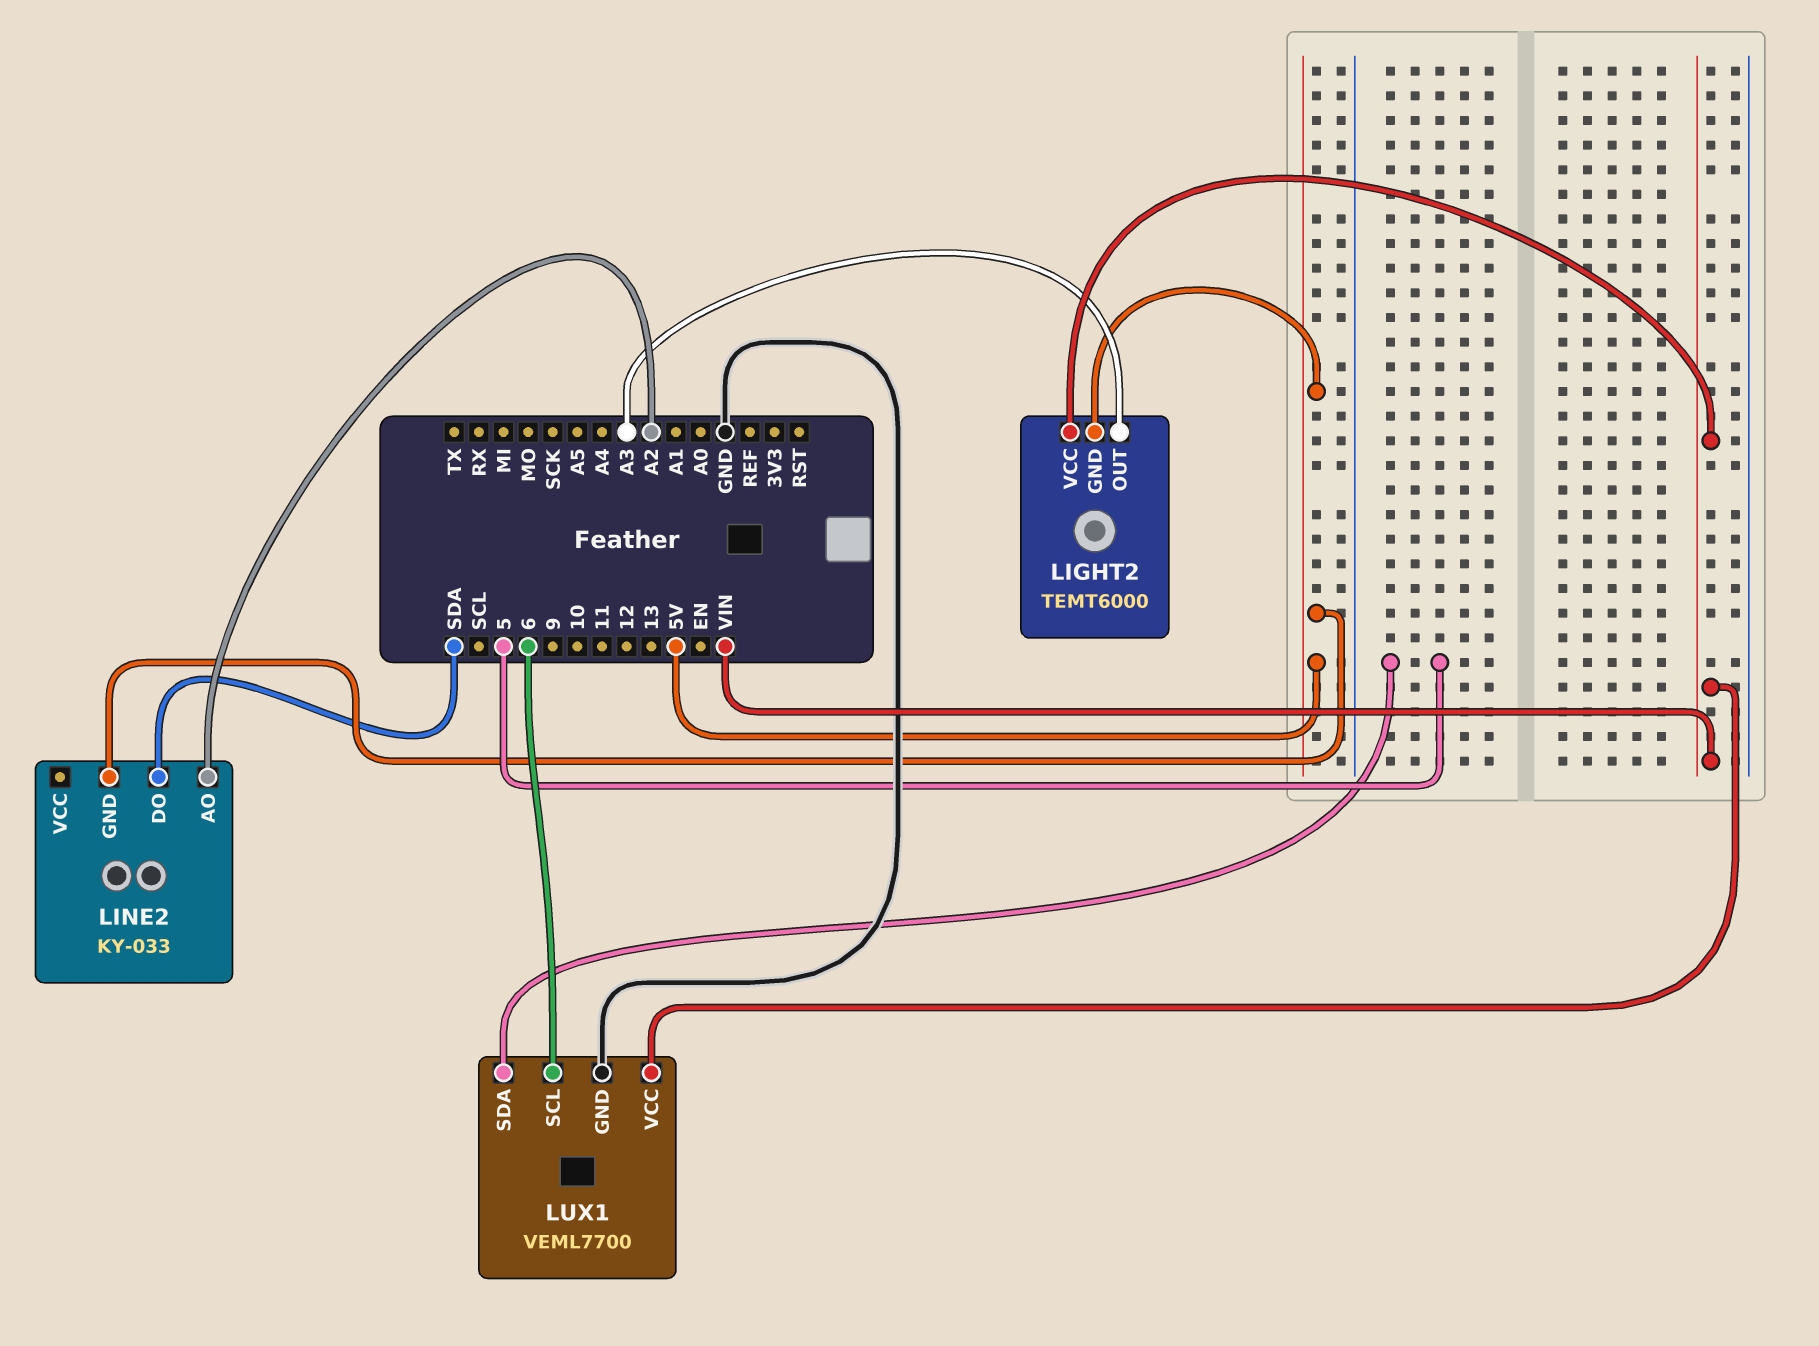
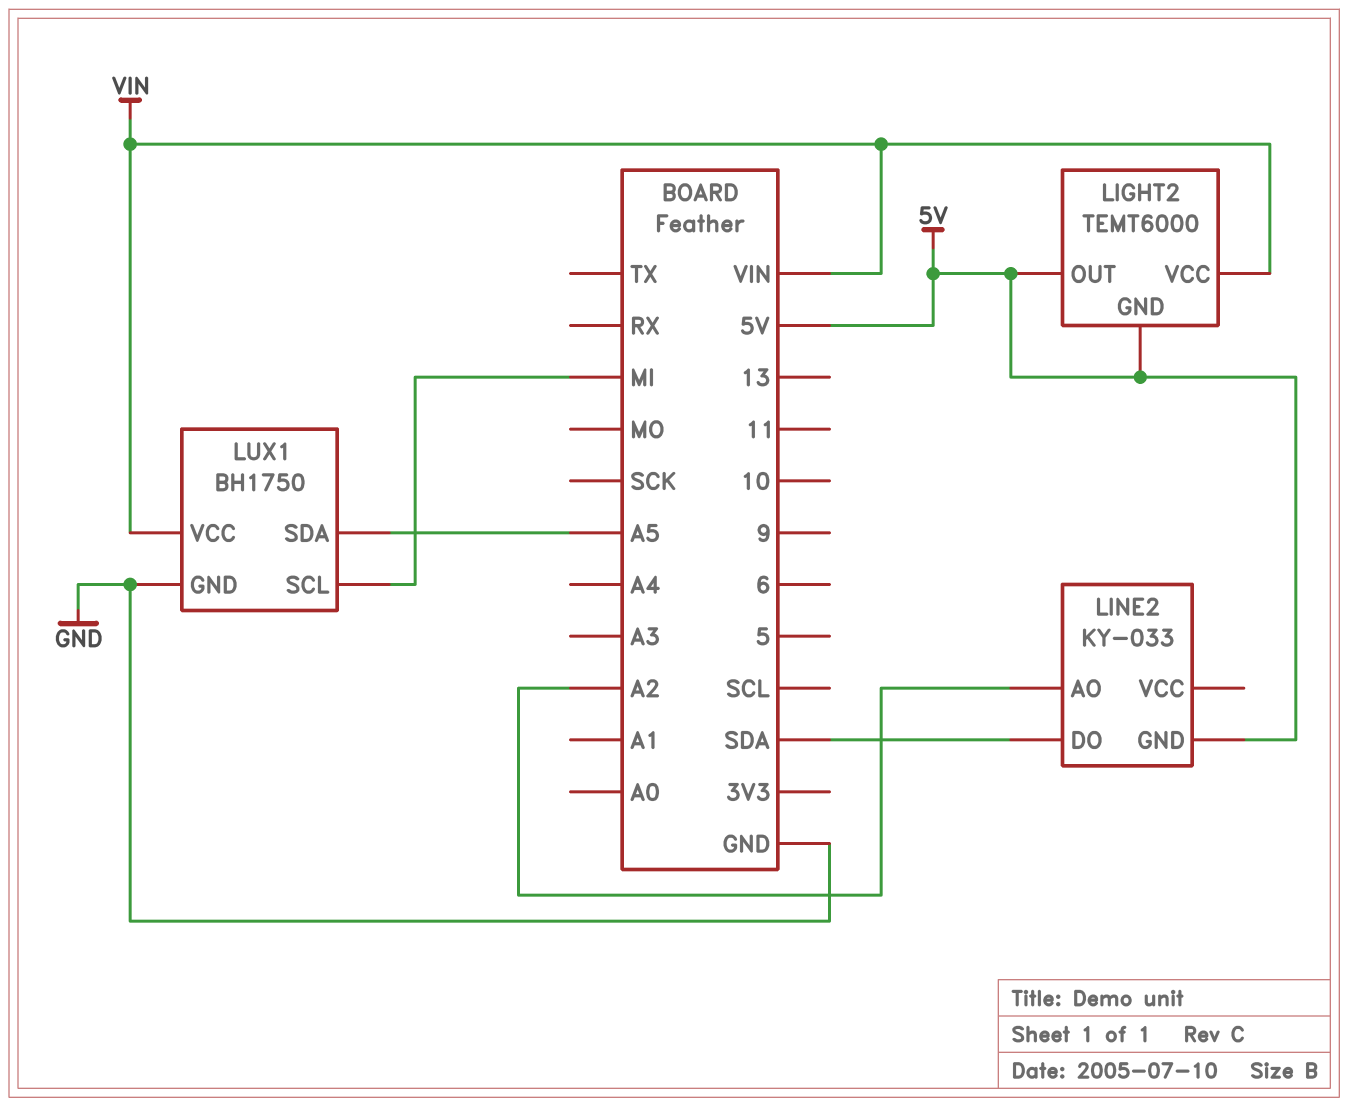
LIGHT2 pin OUT: A3 -> 5V
LUX1: VEML7700 -> BH1750
LUX1 pin SCL: 6 -> MI
LUX1 pin SDA: 5 -> A5

